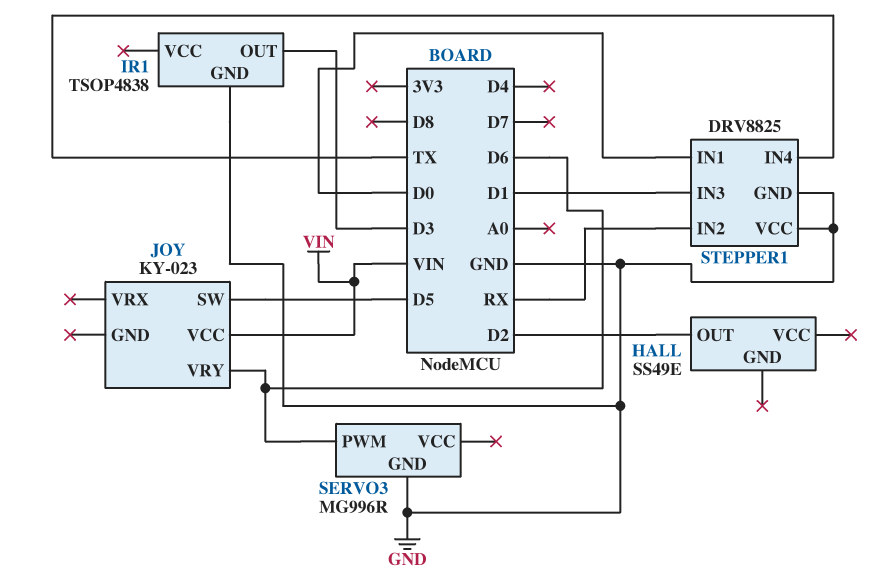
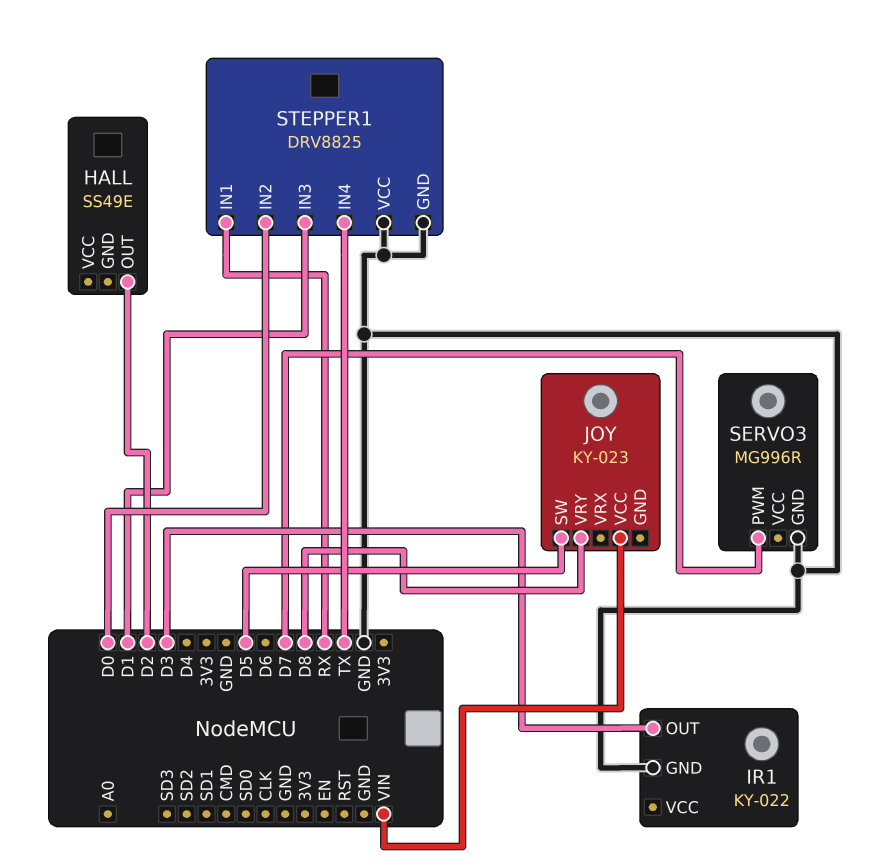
IR1: TSOP4838 -> KY-022
JOY pin VRY: D6 -> D8
SERVO3 pin PWM: D6 -> D7
STEPPER1 pin IN1: D0 -> RX
STEPPER1 pin IN2: RX -> D0

